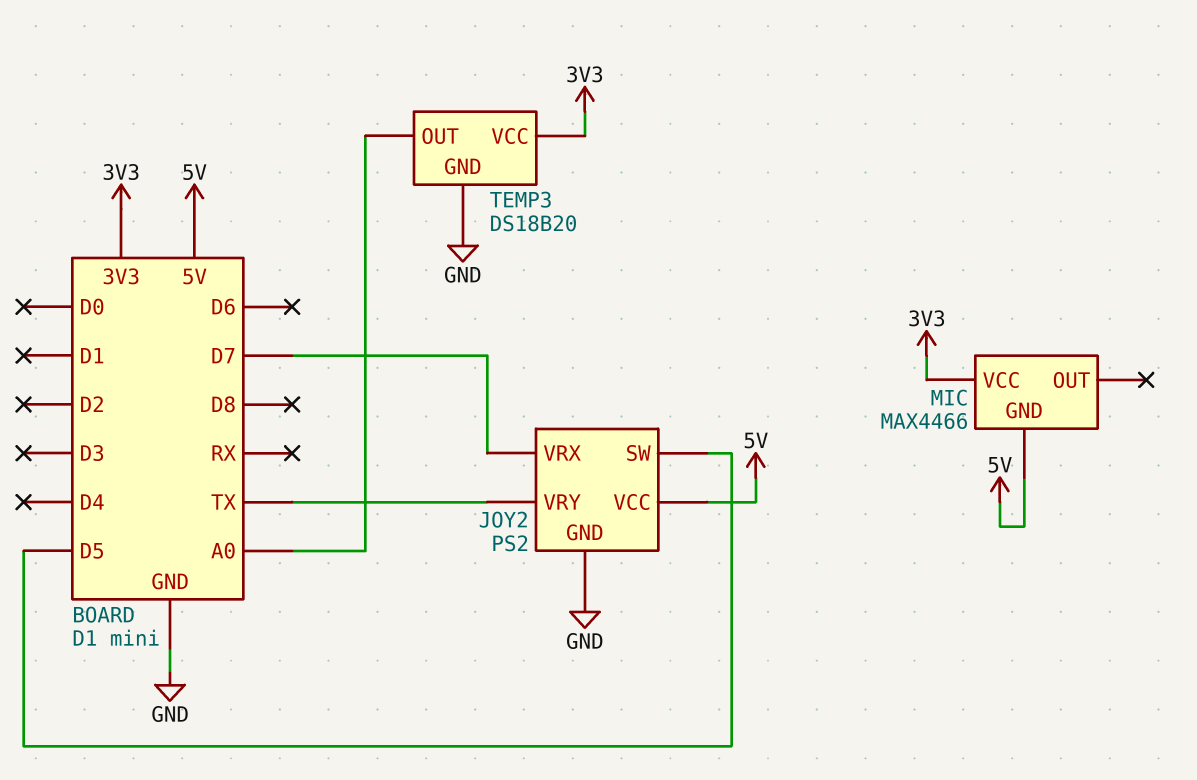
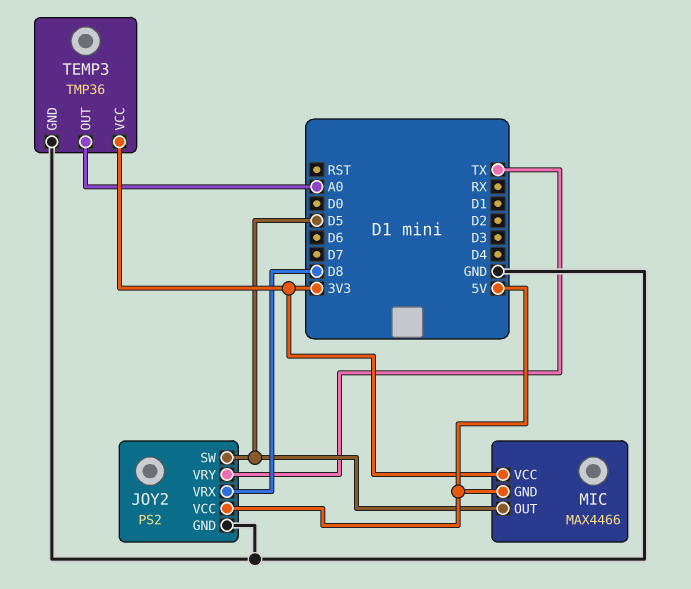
JOY2 pin VRX: D7 -> D8
MIC pin OUT: none -> D5
TEMP3: DS18B20 -> TMP36

